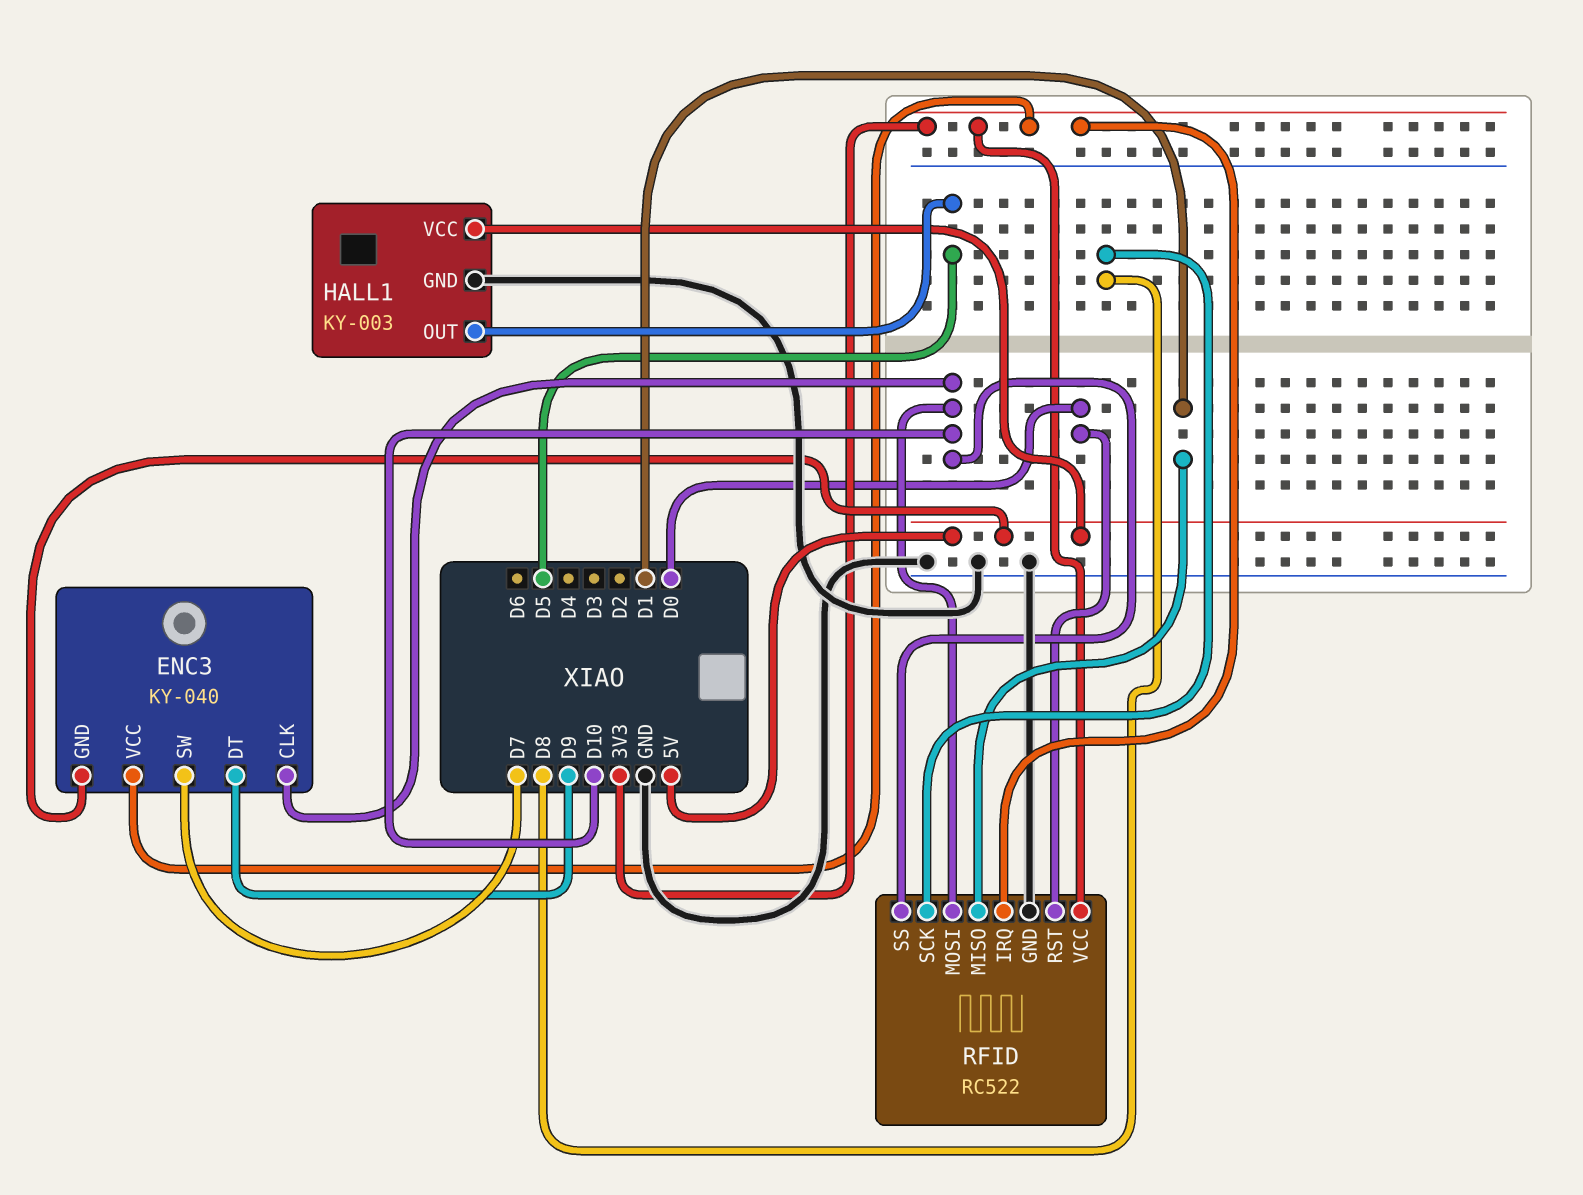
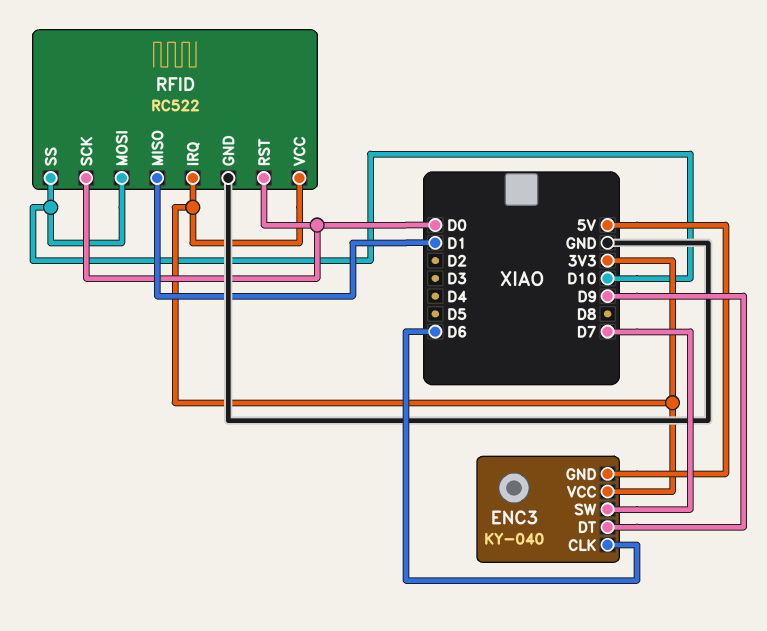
ENC3 pin CLK: D10 -> D6
HALL1: KY-003 -> none
HALL1 pin GND: GND -> none
HALL1 pin OUT: D5 -> none
HALL1 pin VCC: 5V -> none
RFID pin SCK: D8 -> D0

